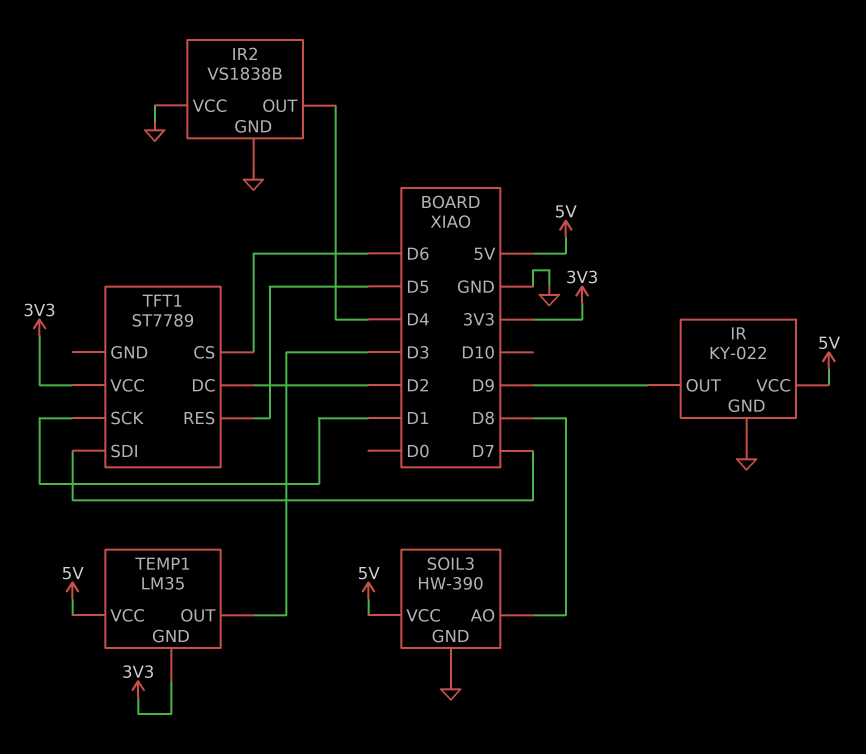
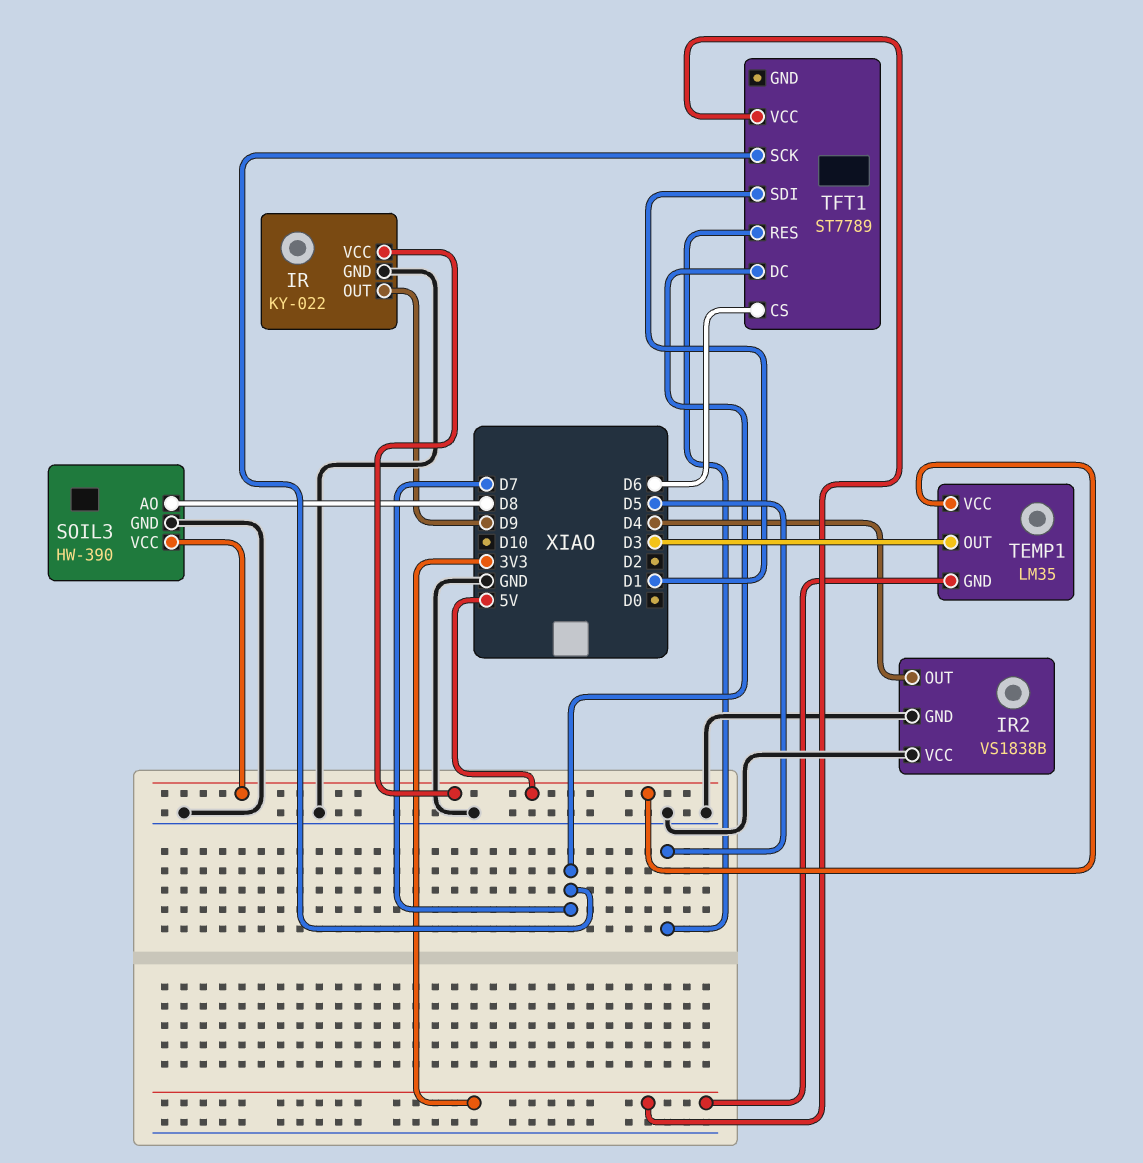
TFT1 pin DC: D2 -> D7
TFT1 pin SCK: D1 -> D7
TFT1 pin SDI: D7 -> D1

